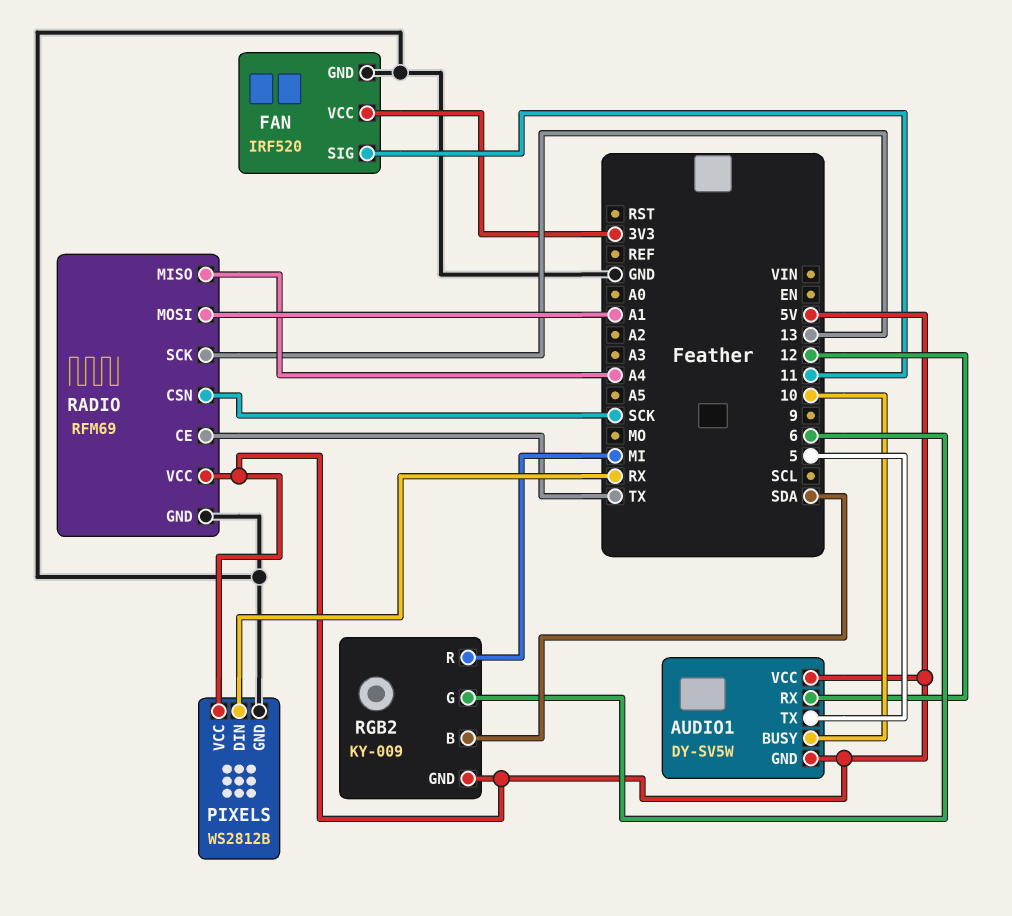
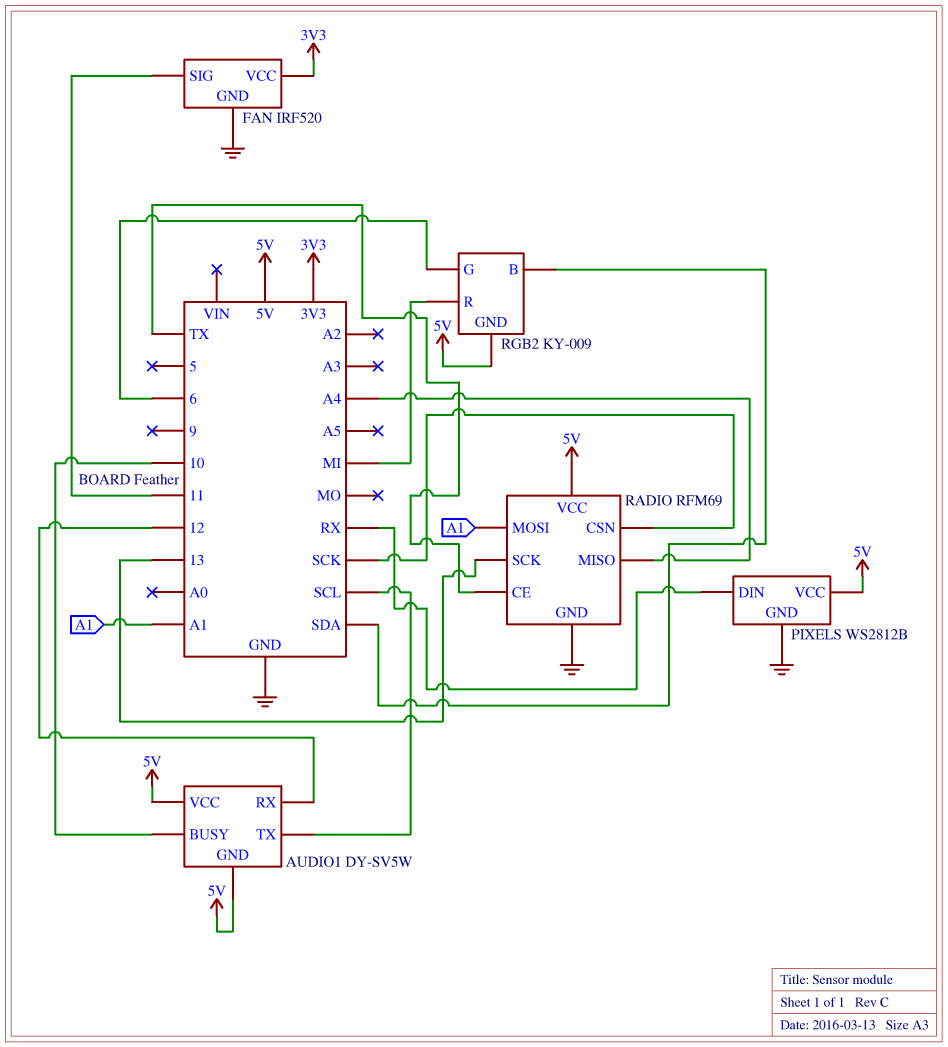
AUDIO1 pin TX: 5 -> SCL

